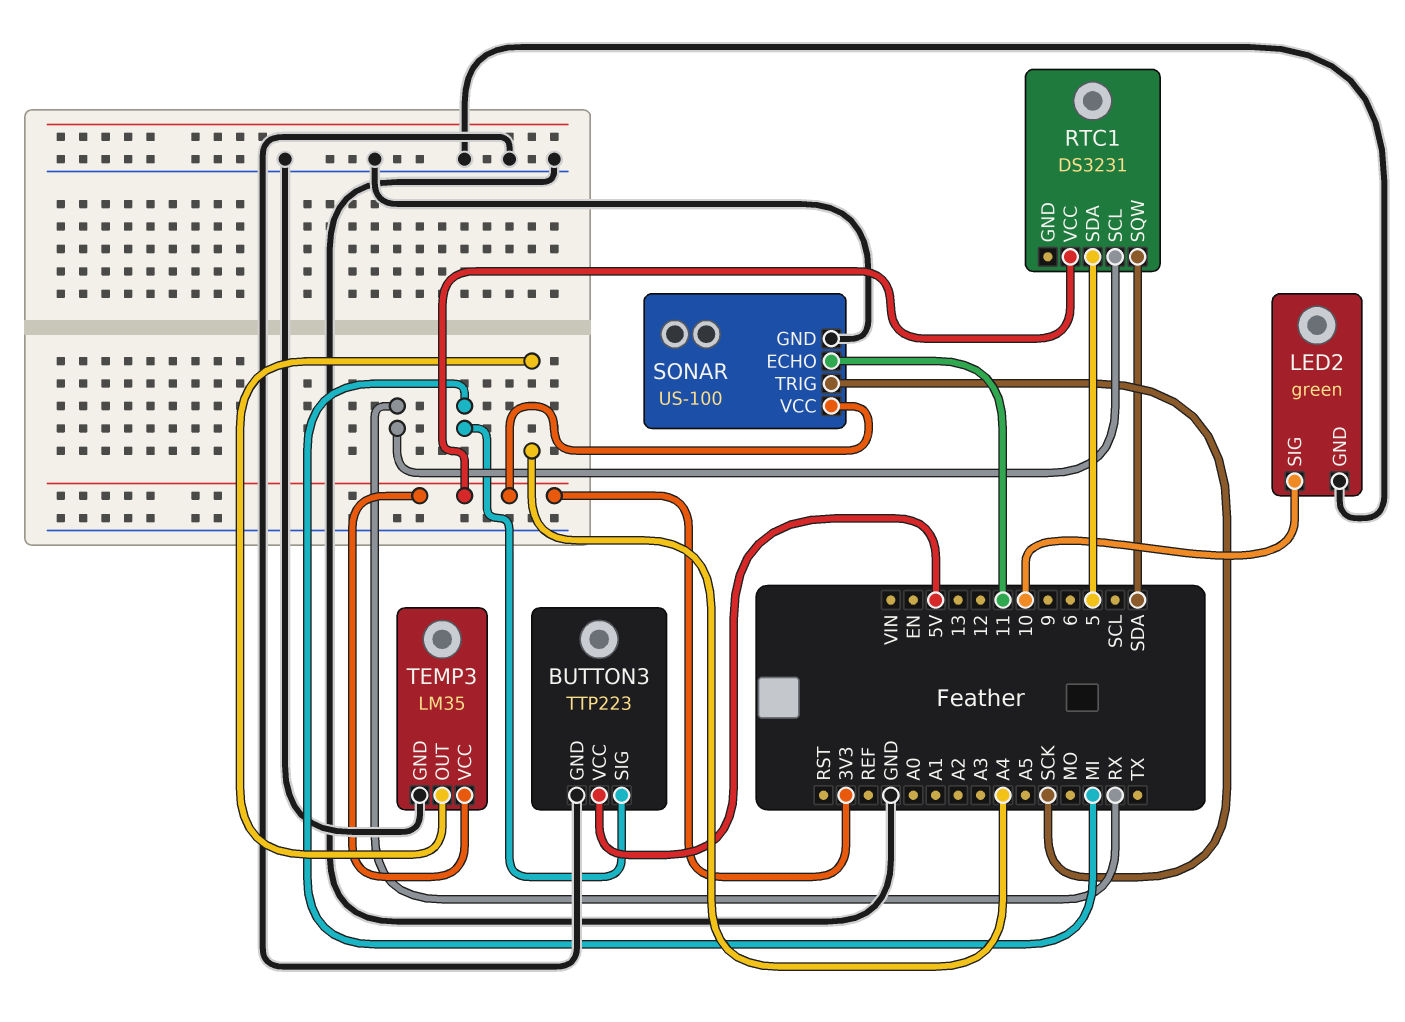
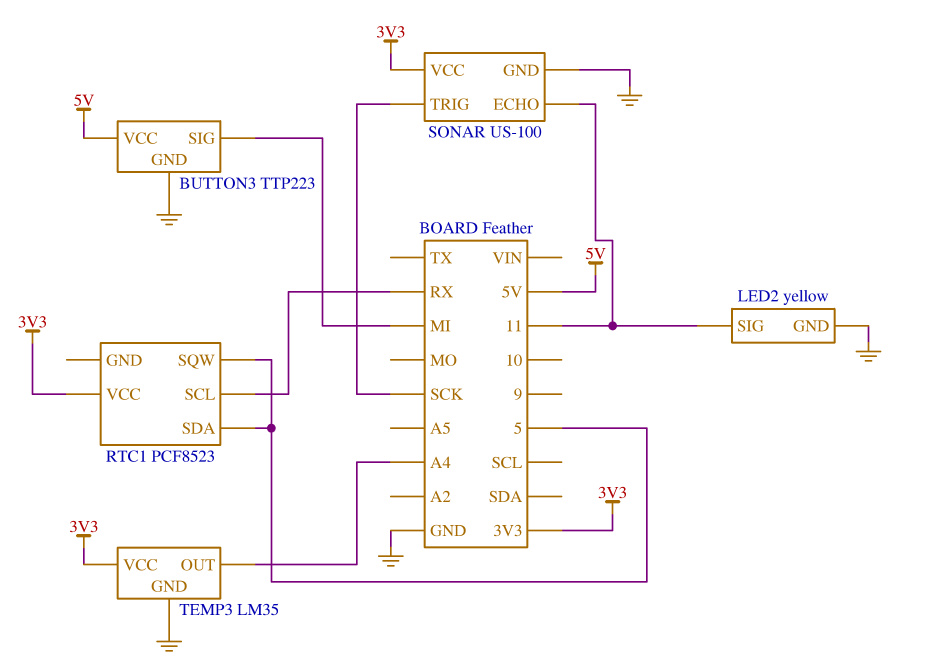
LED2: green -> yellow
LED2 pin SIG: 10 -> 11
RTC1: DS3231 -> PCF8523
RTC1 pin SQW: SDA -> 5

